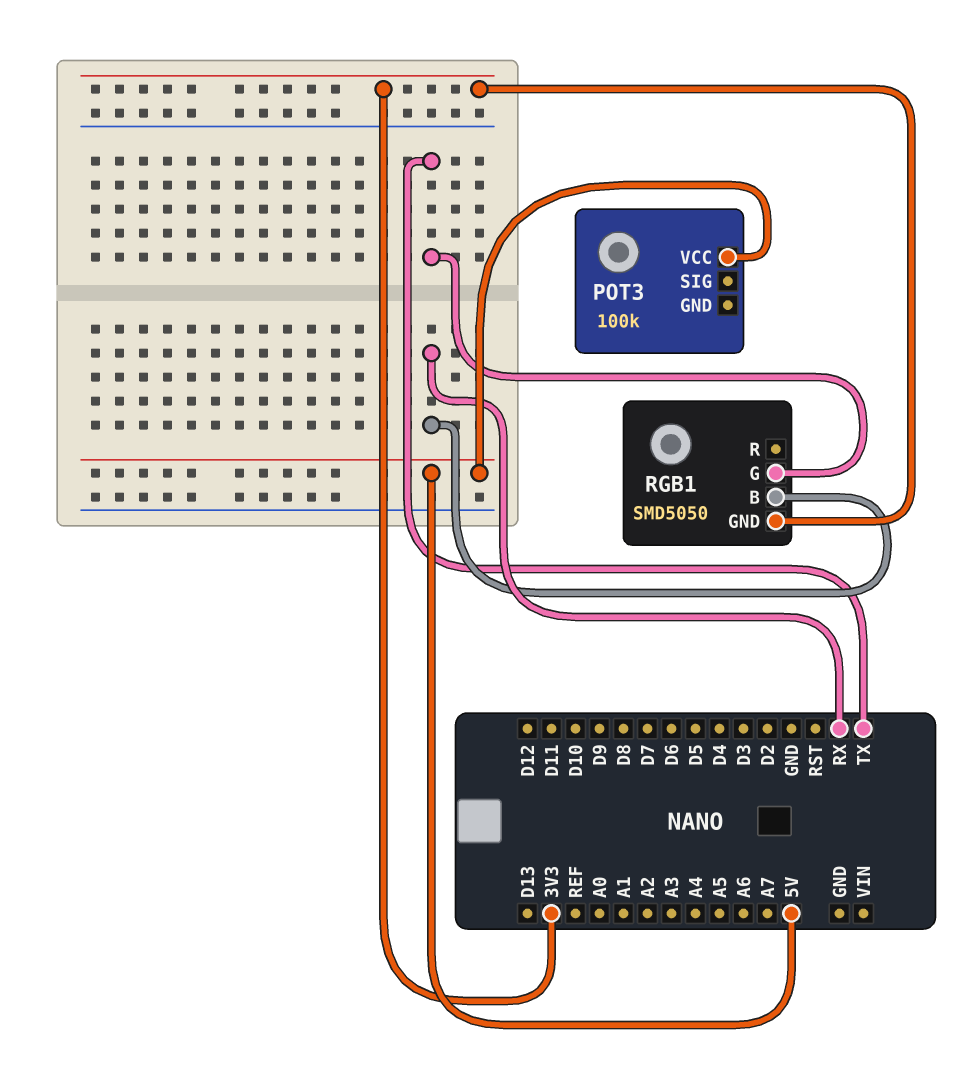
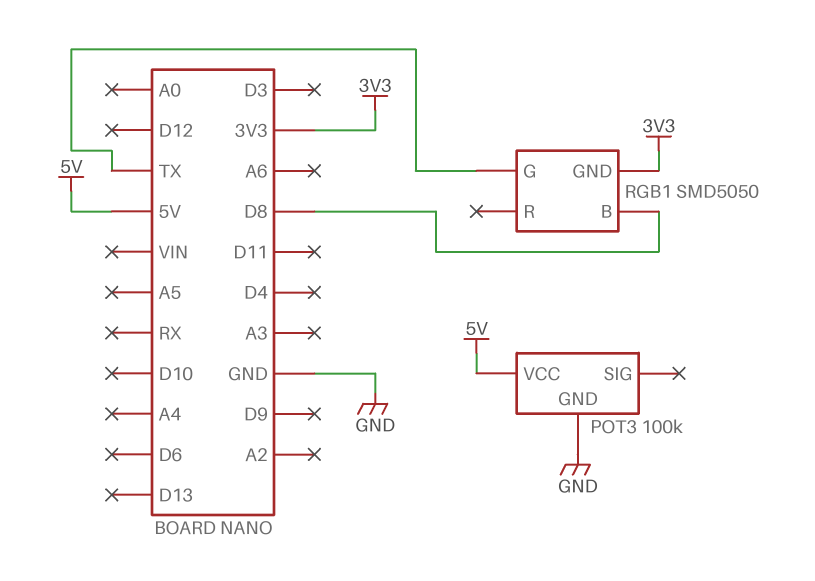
POT3 pin GND: none -> GND
RGB1 pin B: RX -> D8

